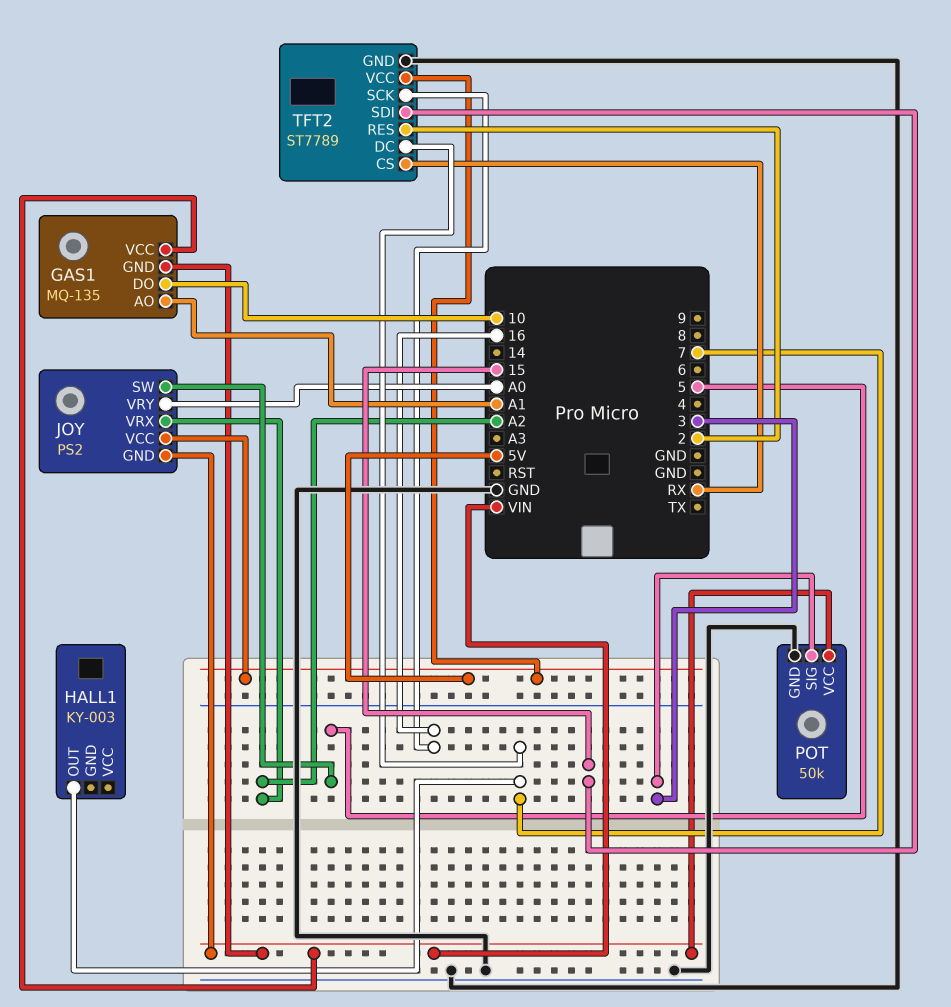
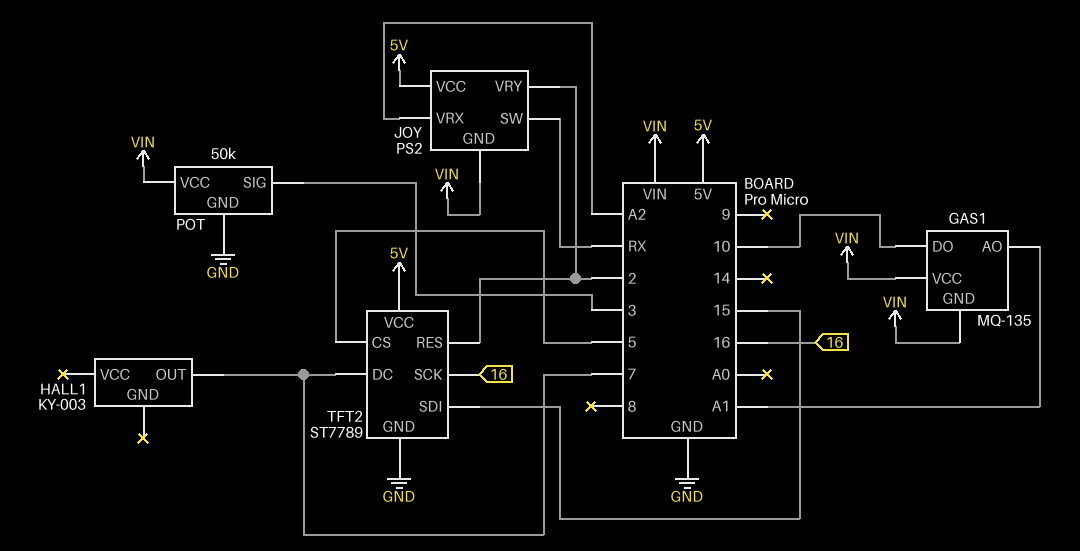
JOY pin SW: 5 -> RX
JOY pin VRY: A0 -> 2
TFT2 pin CS: RX -> 5

